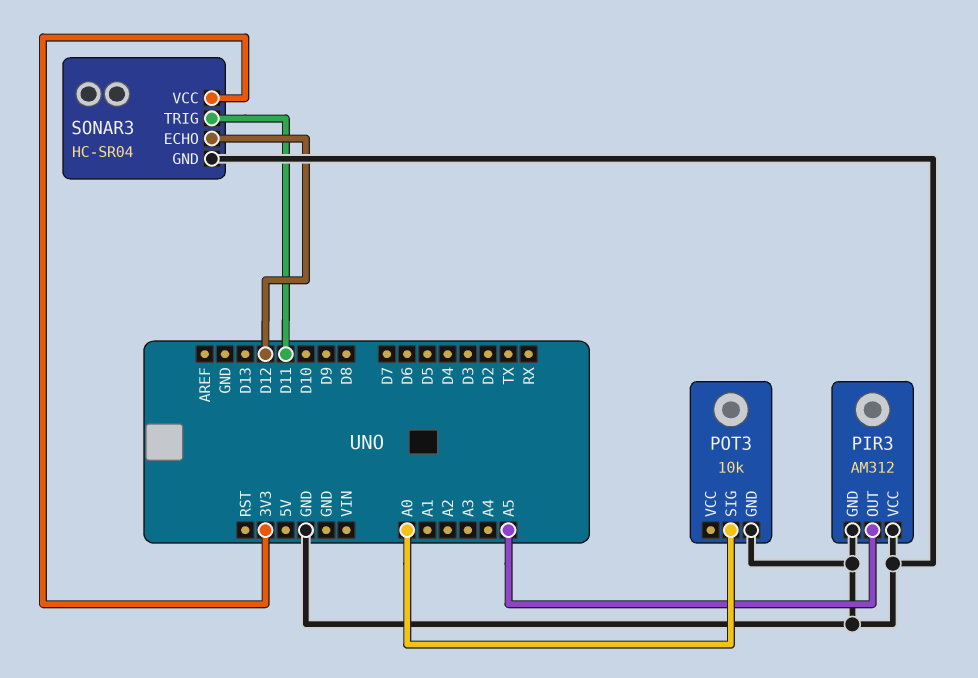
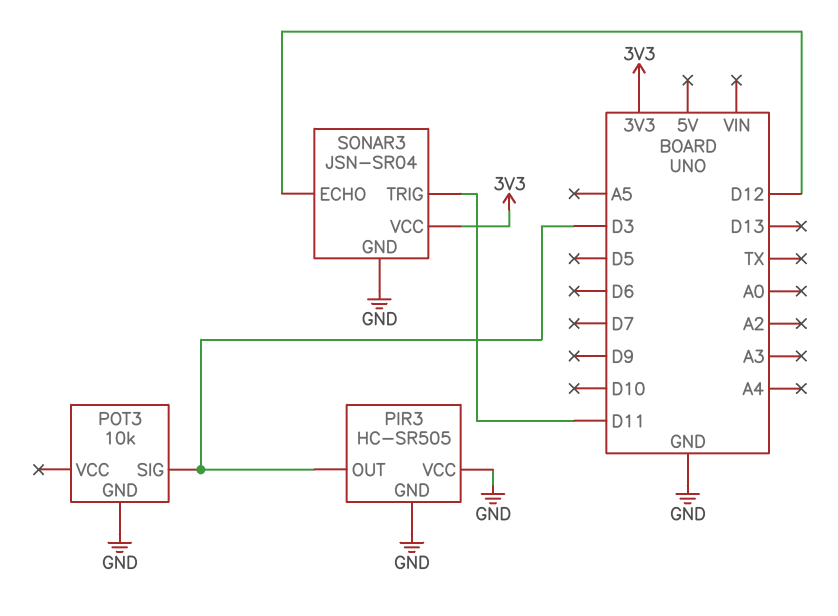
PIR3: AM312 -> HC-SR505
PIR3 pin OUT: A5 -> D3
POT3 pin SIG: A0 -> D3
SONAR3: HC-SR04 -> JSN-SR04

